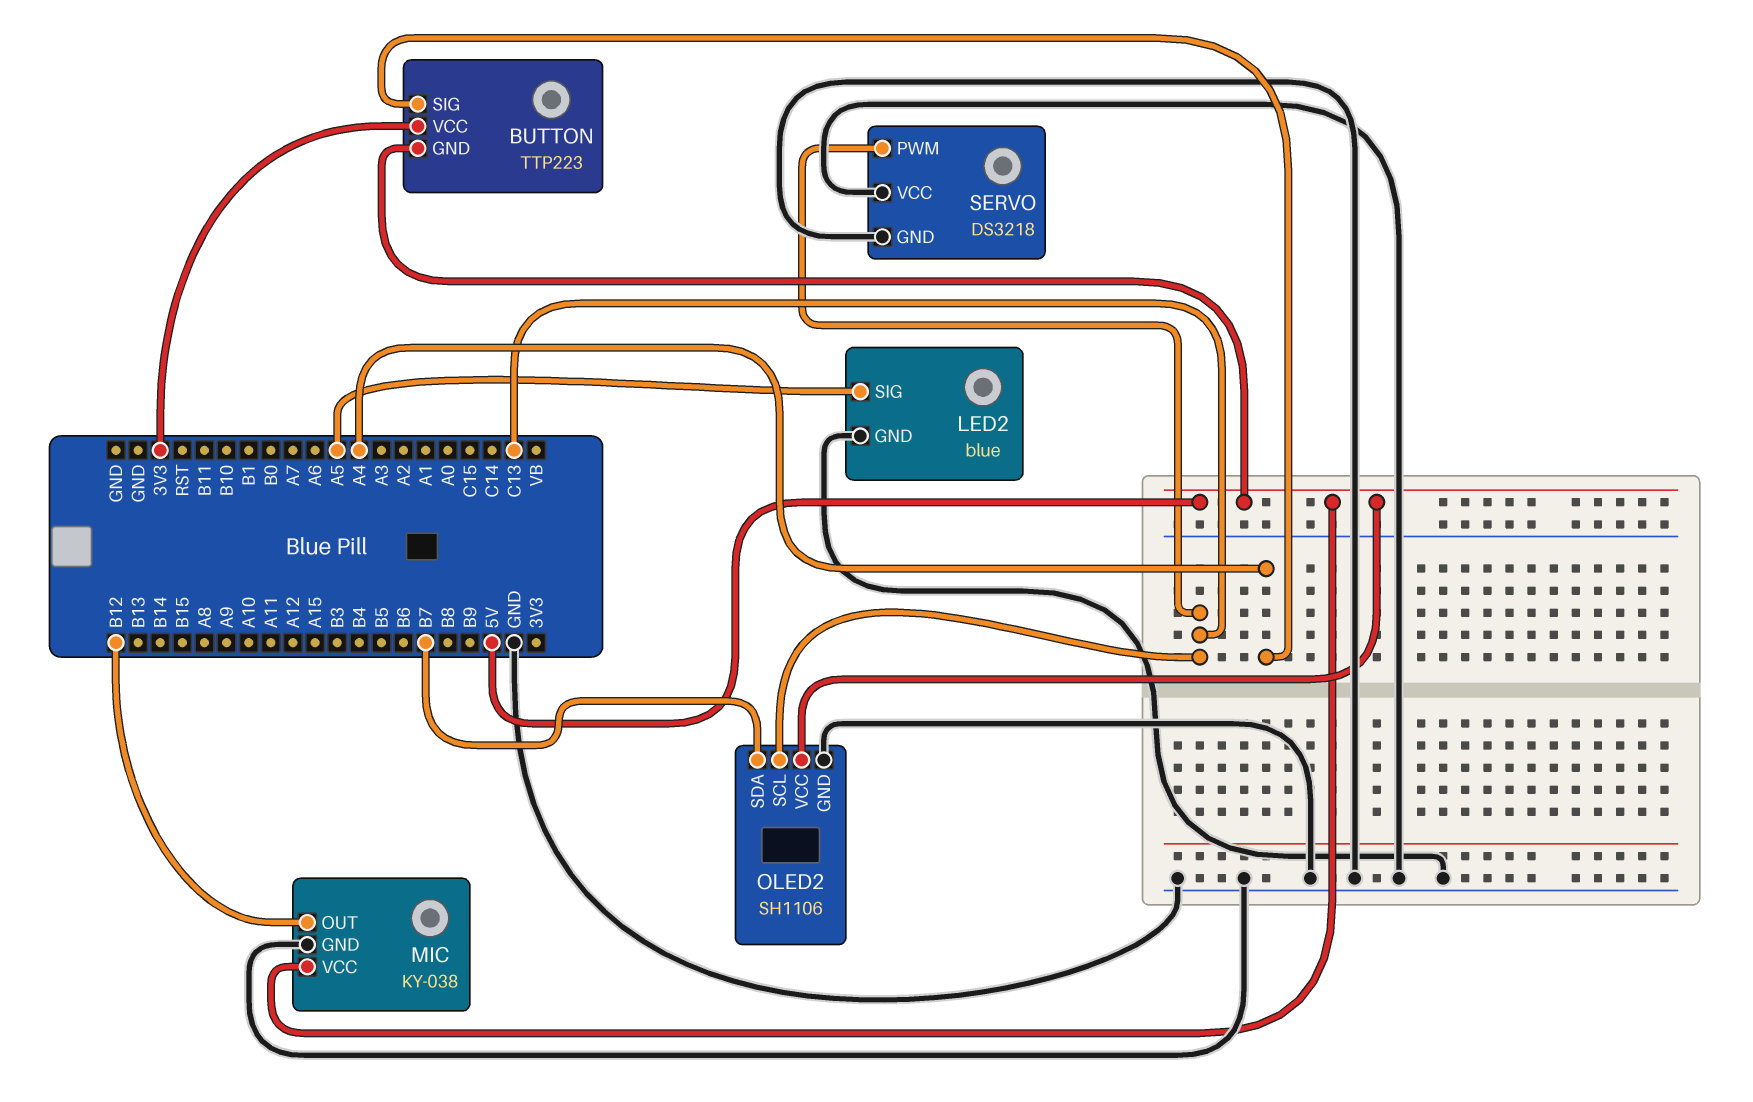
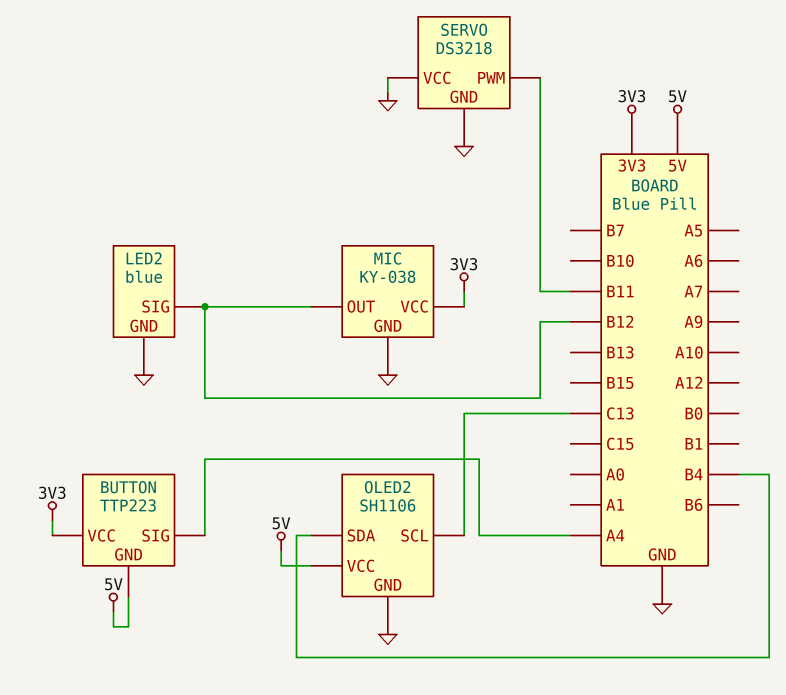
LED2 pin SIG: A5 -> B12
MIC pin VCC: 5V -> 3V3
OLED2 pin SDA: B7 -> B4
SERVO pin PWM: C13 -> B11

